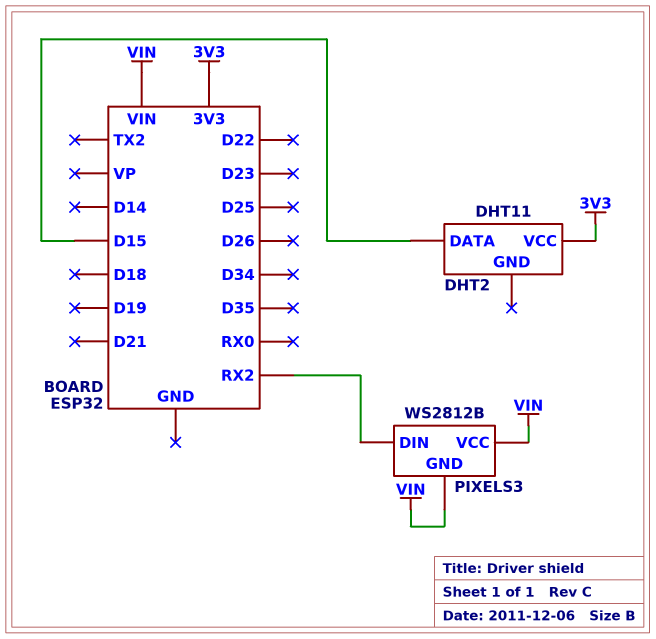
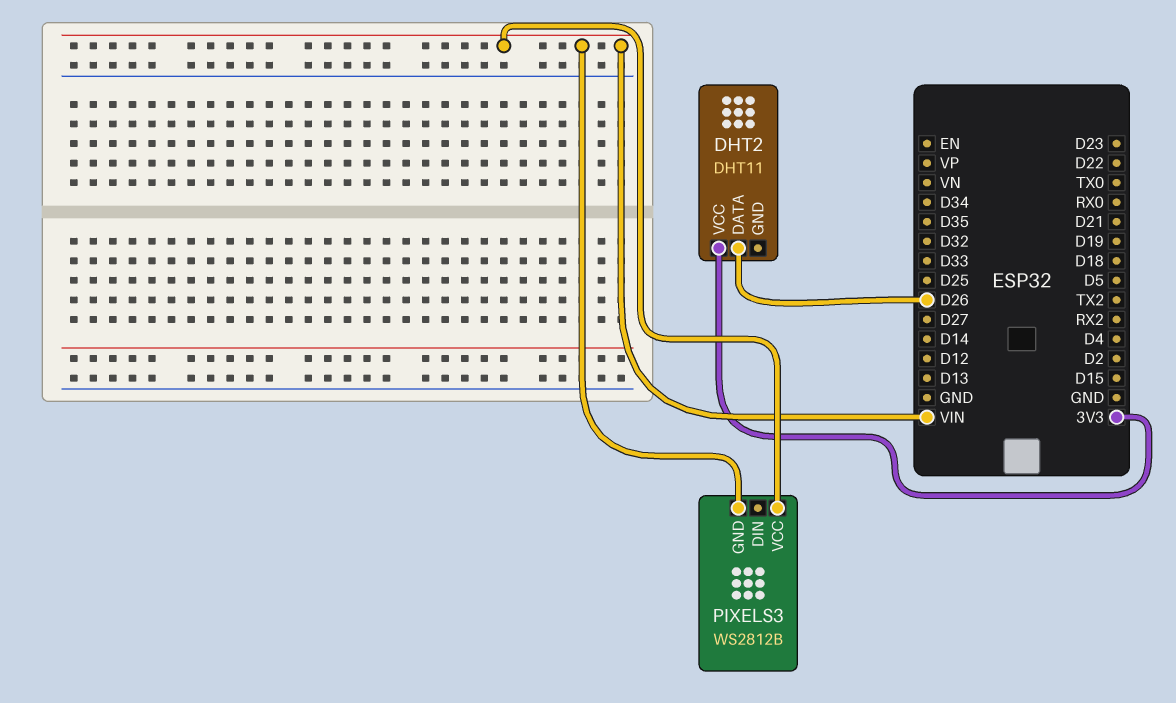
DHT2 pin DATA: D15 -> D26
PIXELS3 pin DIN: RX2 -> none

